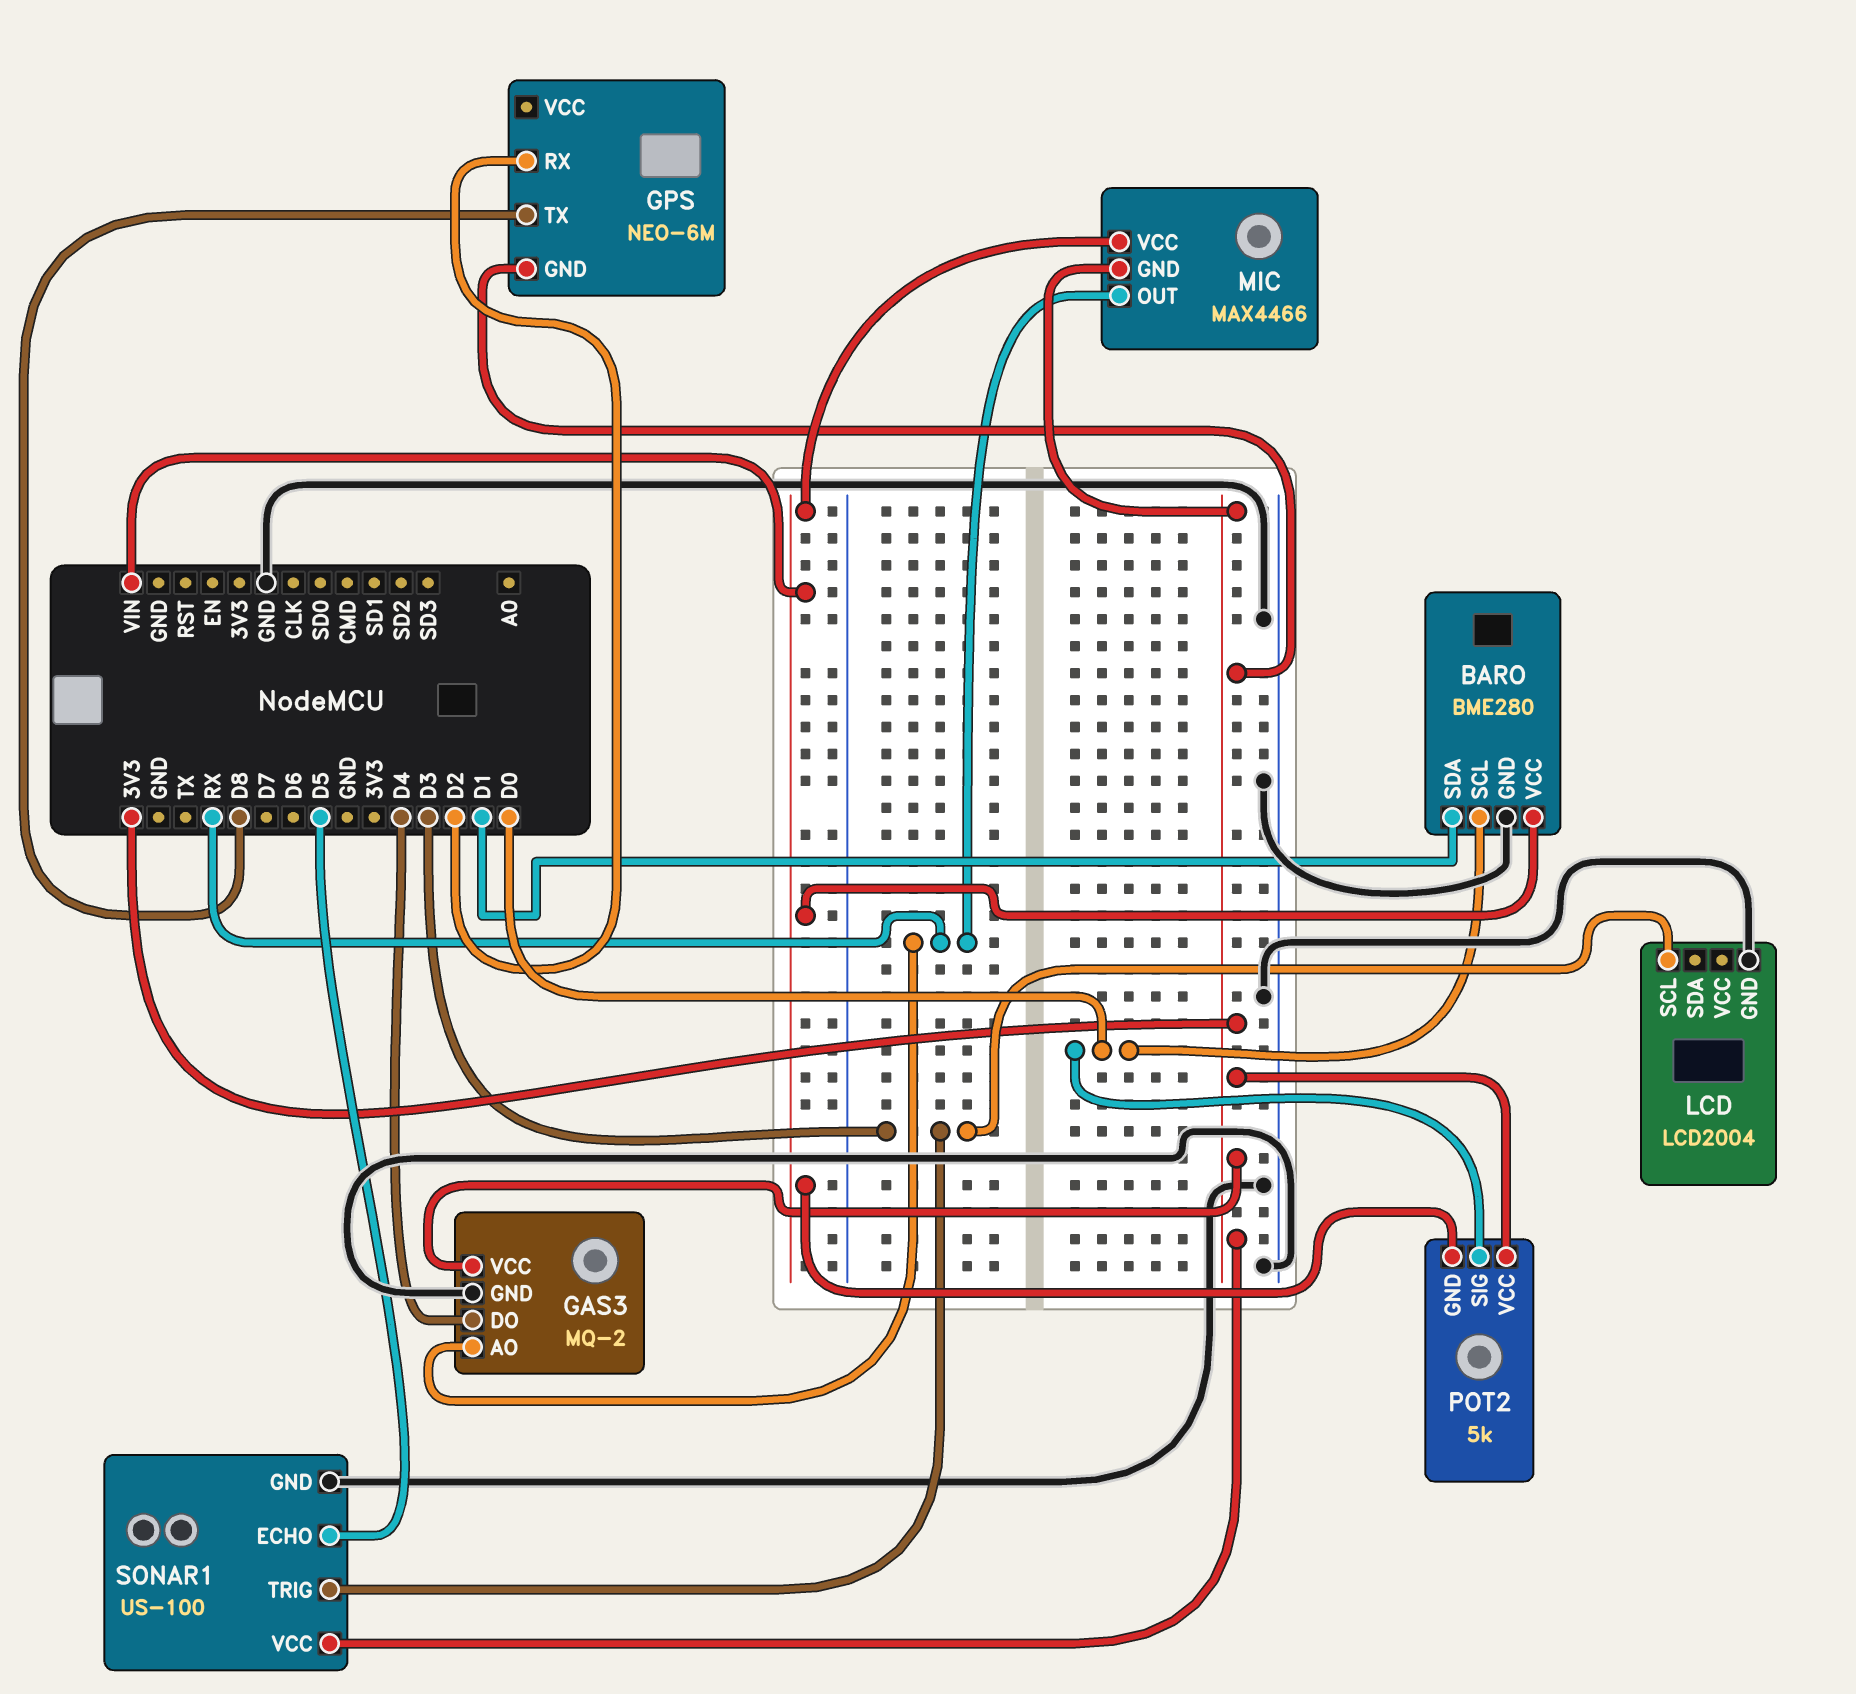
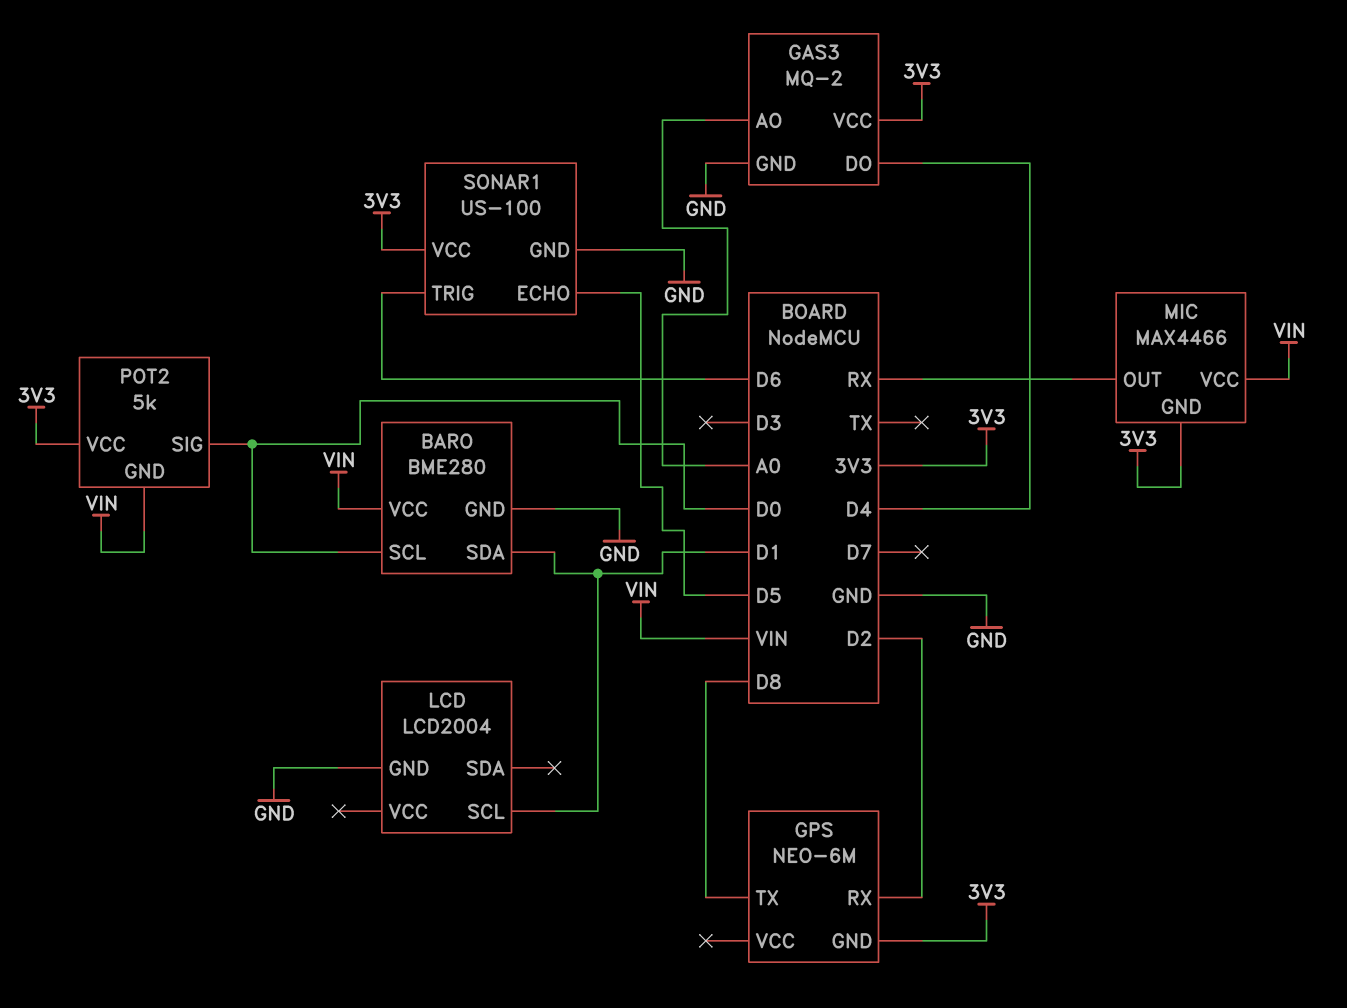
GAS3 pin AO: RX -> A0
LCD pin SCL: D3 -> D1
SONAR1 pin TRIG: D3 -> D6

